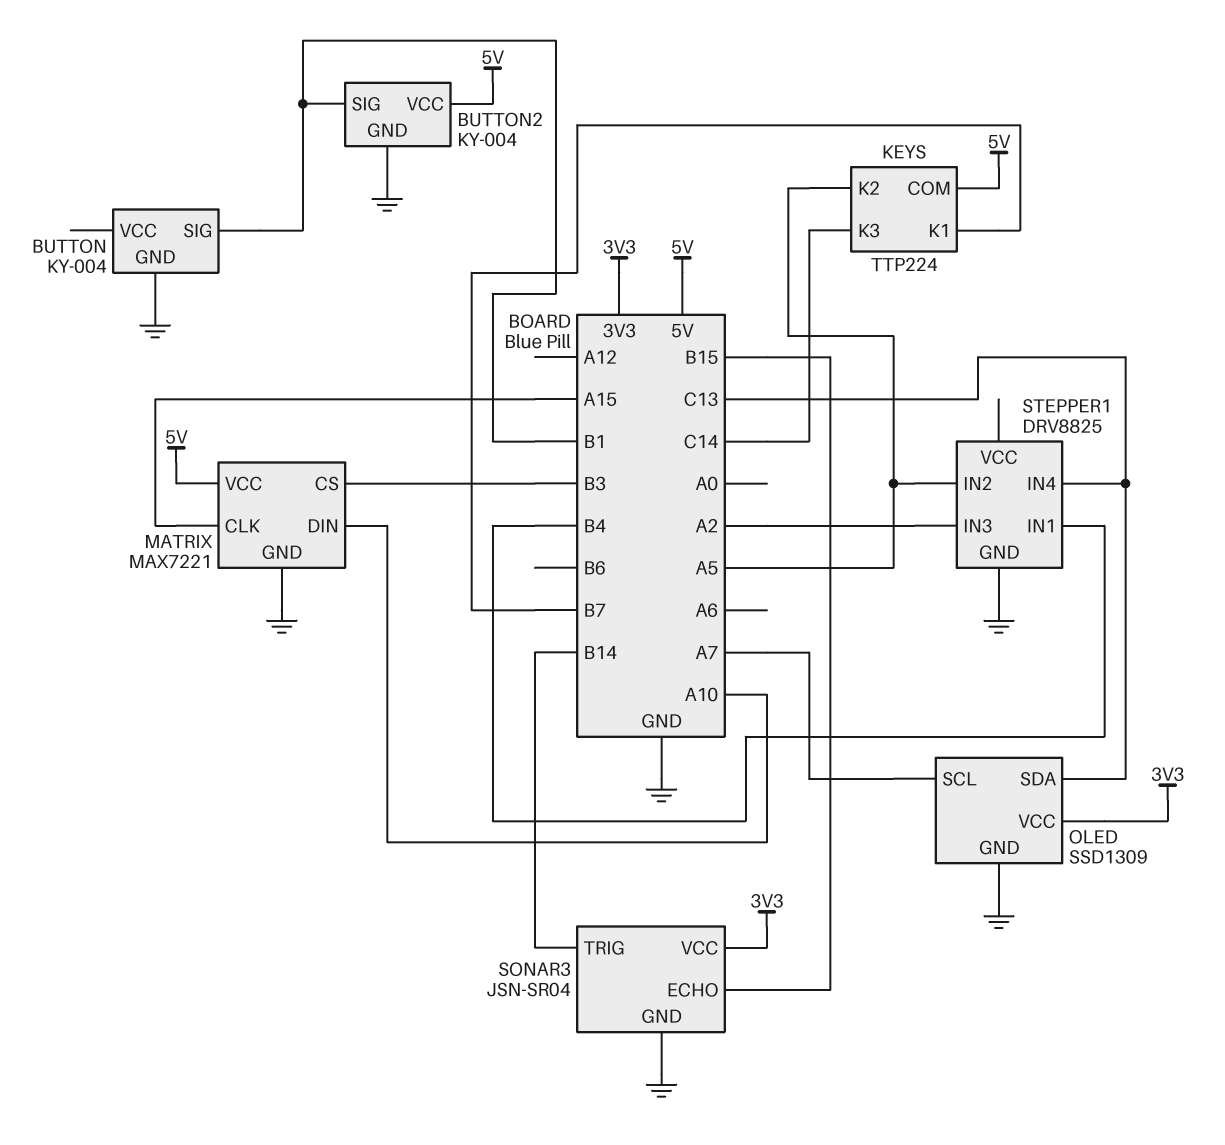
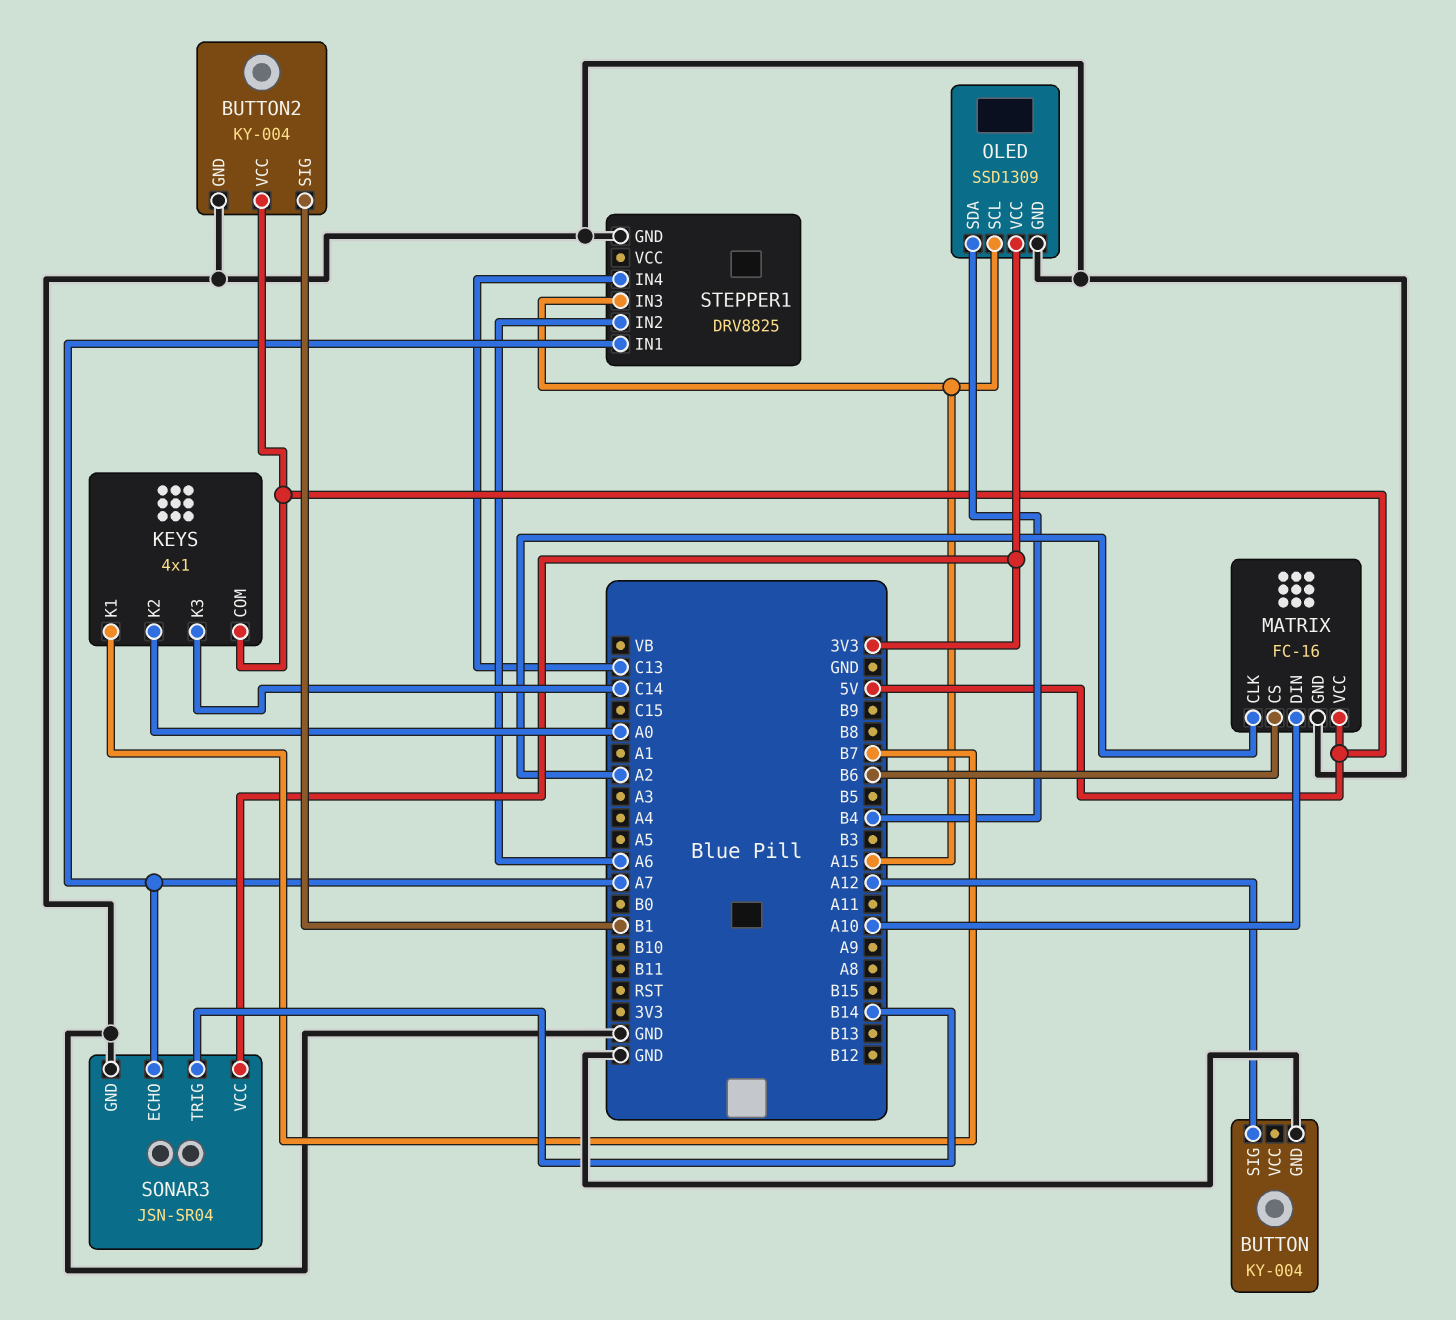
BUTTON pin SIG: B1 -> A12
KEYS: TTP224 -> 4x1
KEYS pin K2: A5 -> A0
MATRIX: MAX7221 -> FC-16
MATRIX pin CLK: A15 -> A2
MATRIX pin CS: B3 -> B6
OLED pin SCL: A7 -> A15
OLED pin SDA: C13 -> B4
SONAR3 pin ECHO: B15 -> A7
STEPPER1 pin IN1: B4 -> A7
STEPPER1 pin IN2: A5 -> A6
STEPPER1 pin IN3: A2 -> A15

